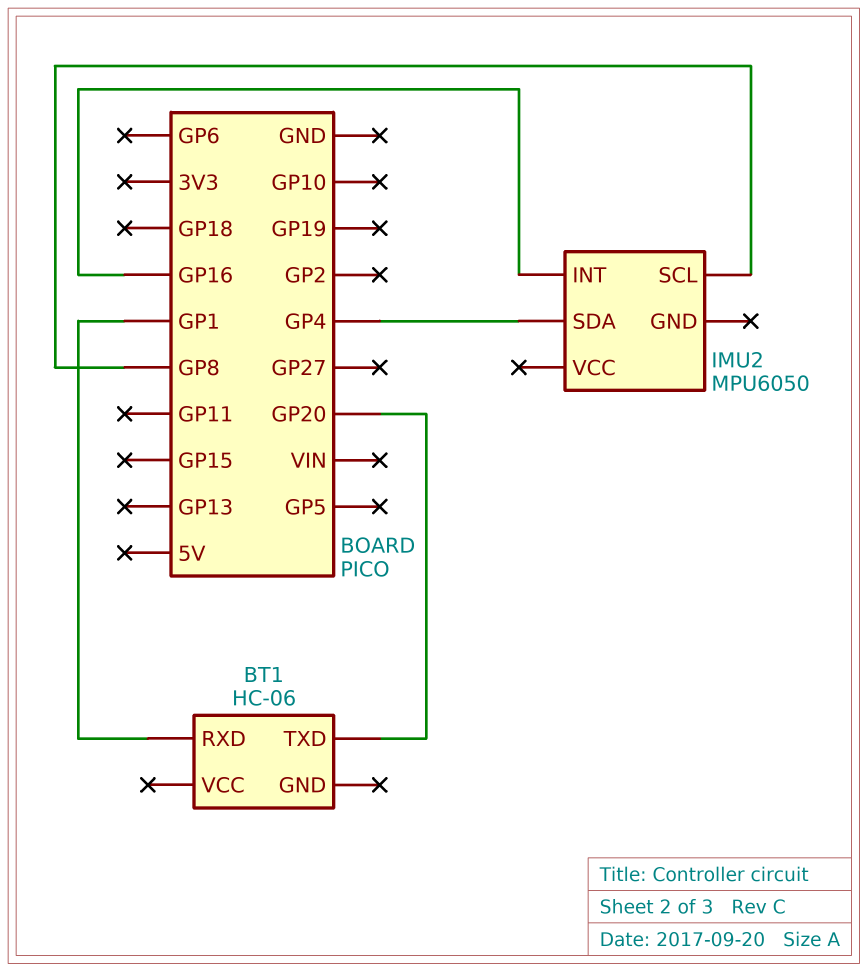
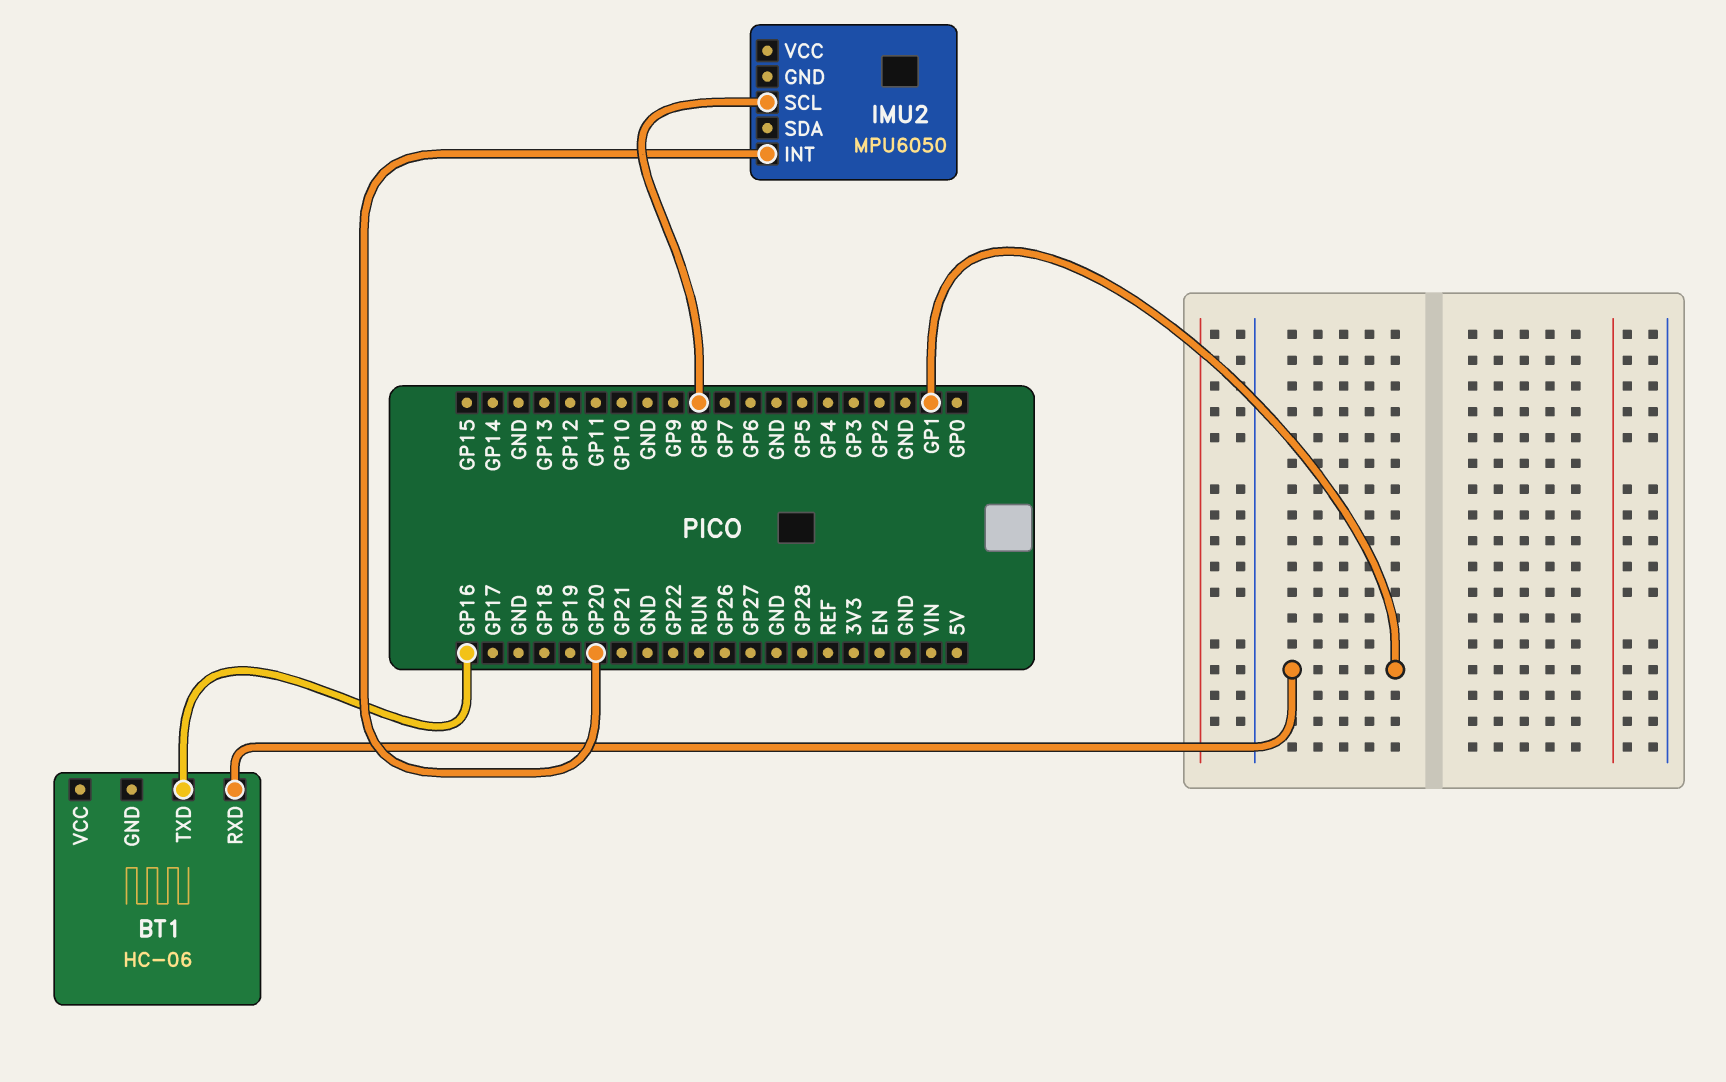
BT1 pin TXD: GP20 -> GP16
IMU2 pin INT: GP16 -> GP20
IMU2 pin SDA: GP4 -> none

